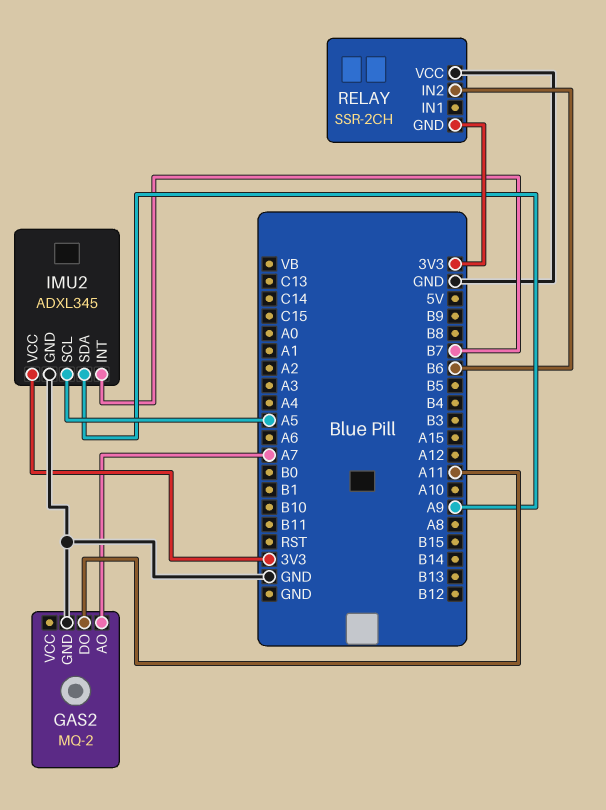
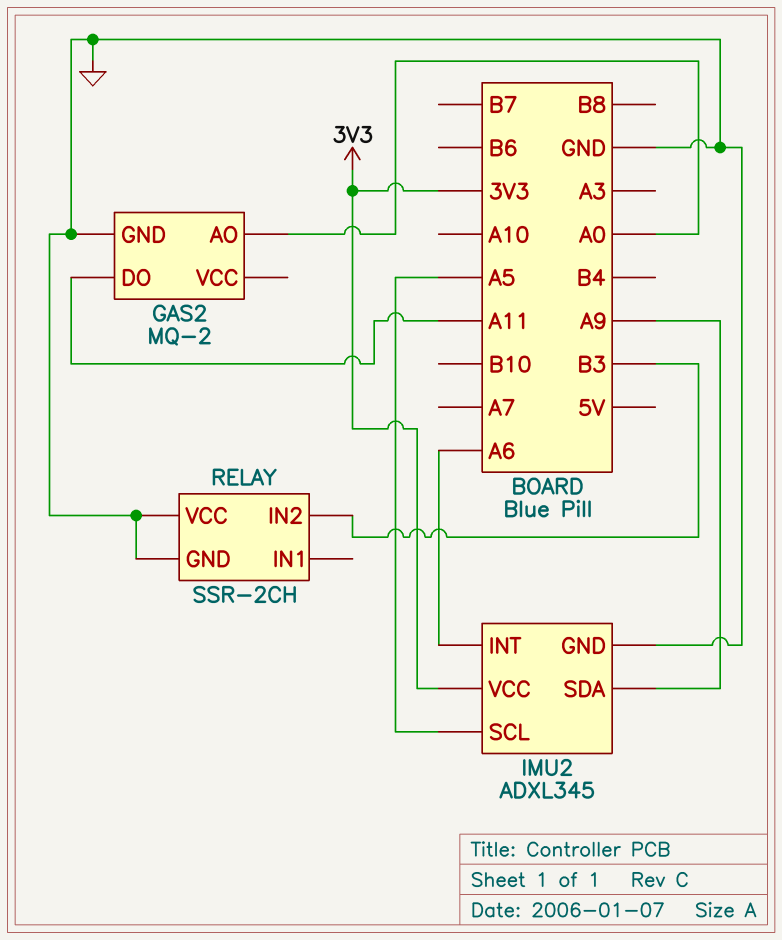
GAS2 pin AO: A7 -> A0
IMU2 pin INT: B7 -> A6
RELAY pin GND: 3V3 -> GND
RELAY pin IN2: B6 -> B3

